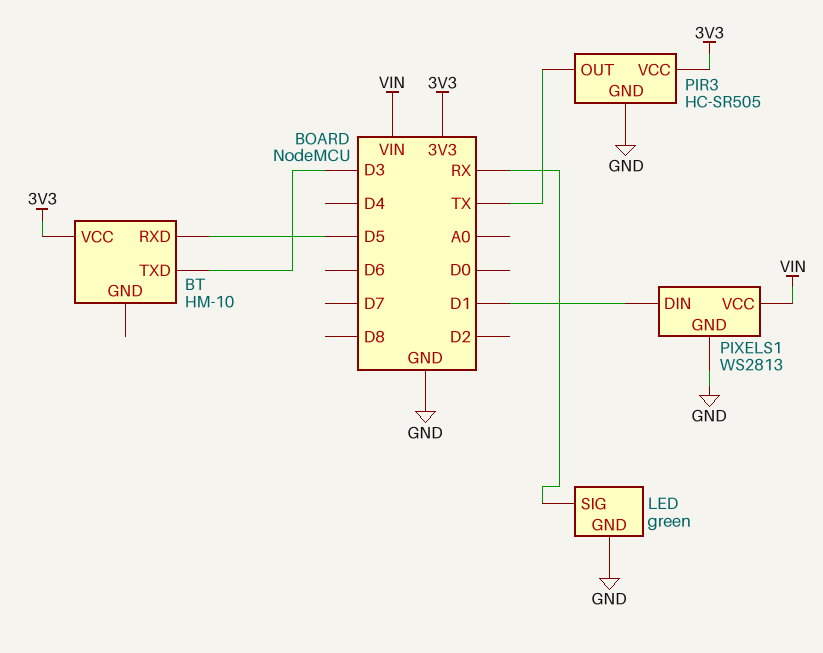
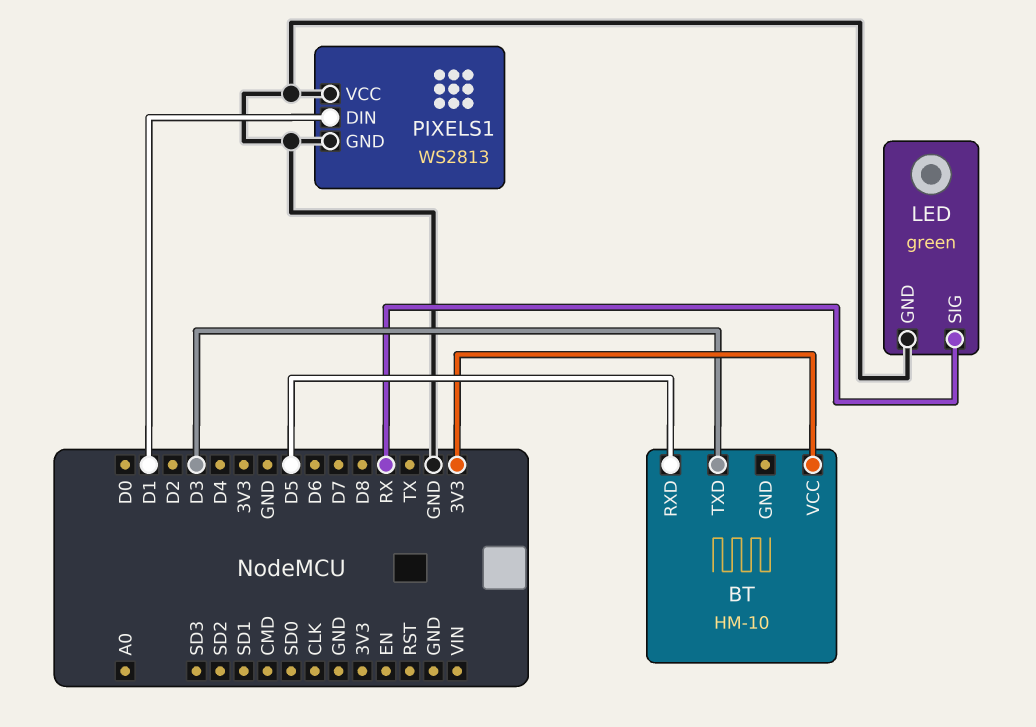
PIR3: HC-SR505 -> none
PIR3 pin GND: GND -> none
PIR3 pin OUT: TX -> none
PIR3 pin VCC: 3V3 -> none
PIXELS1 pin VCC: VIN -> GND

